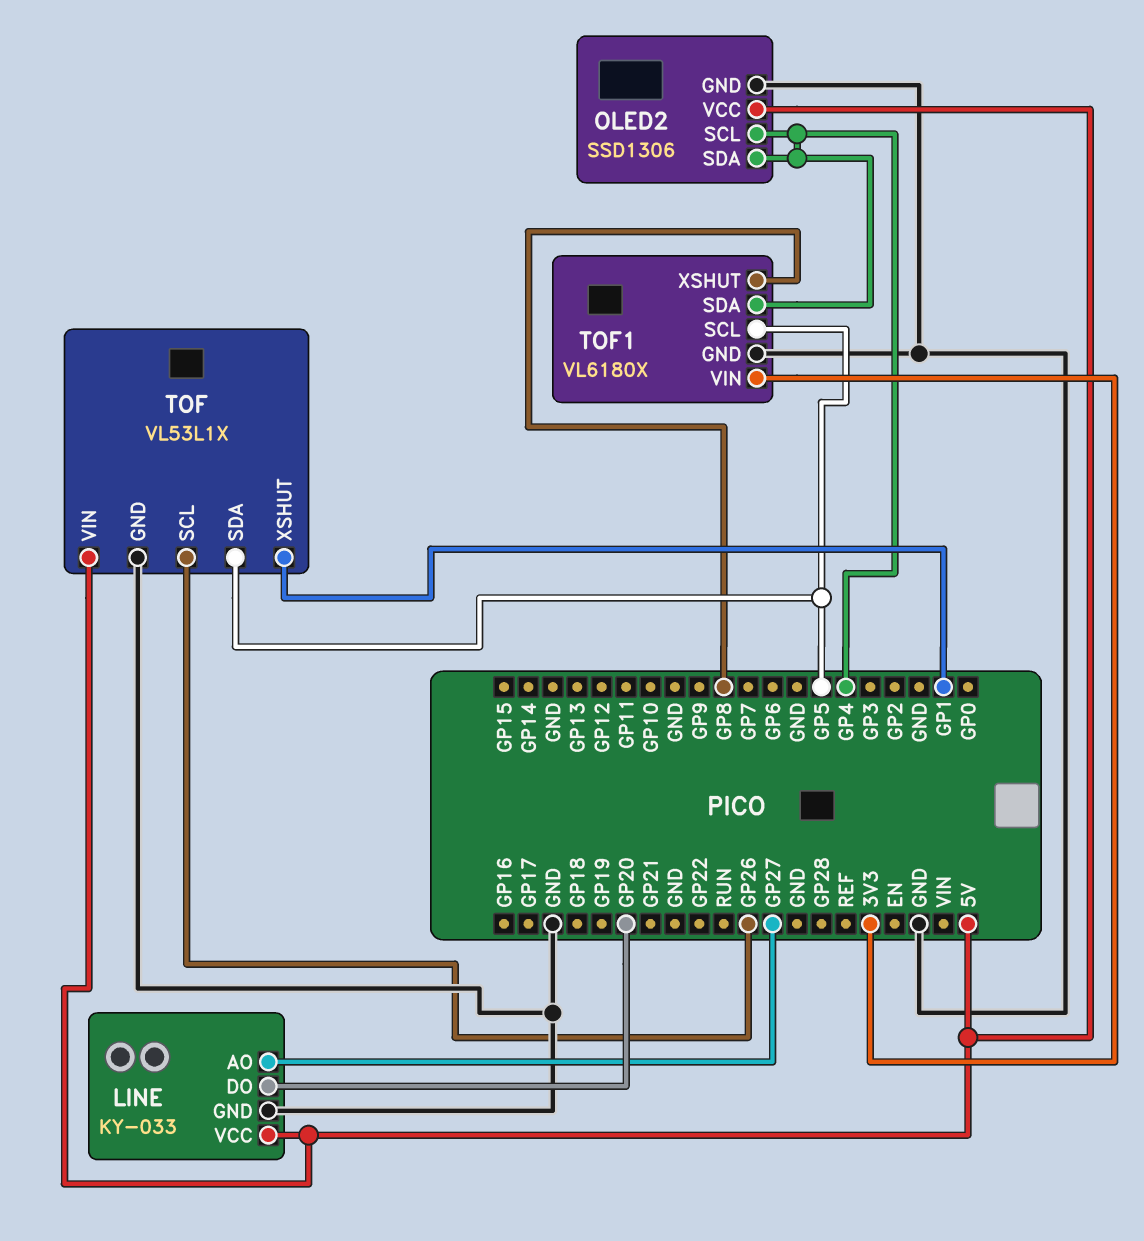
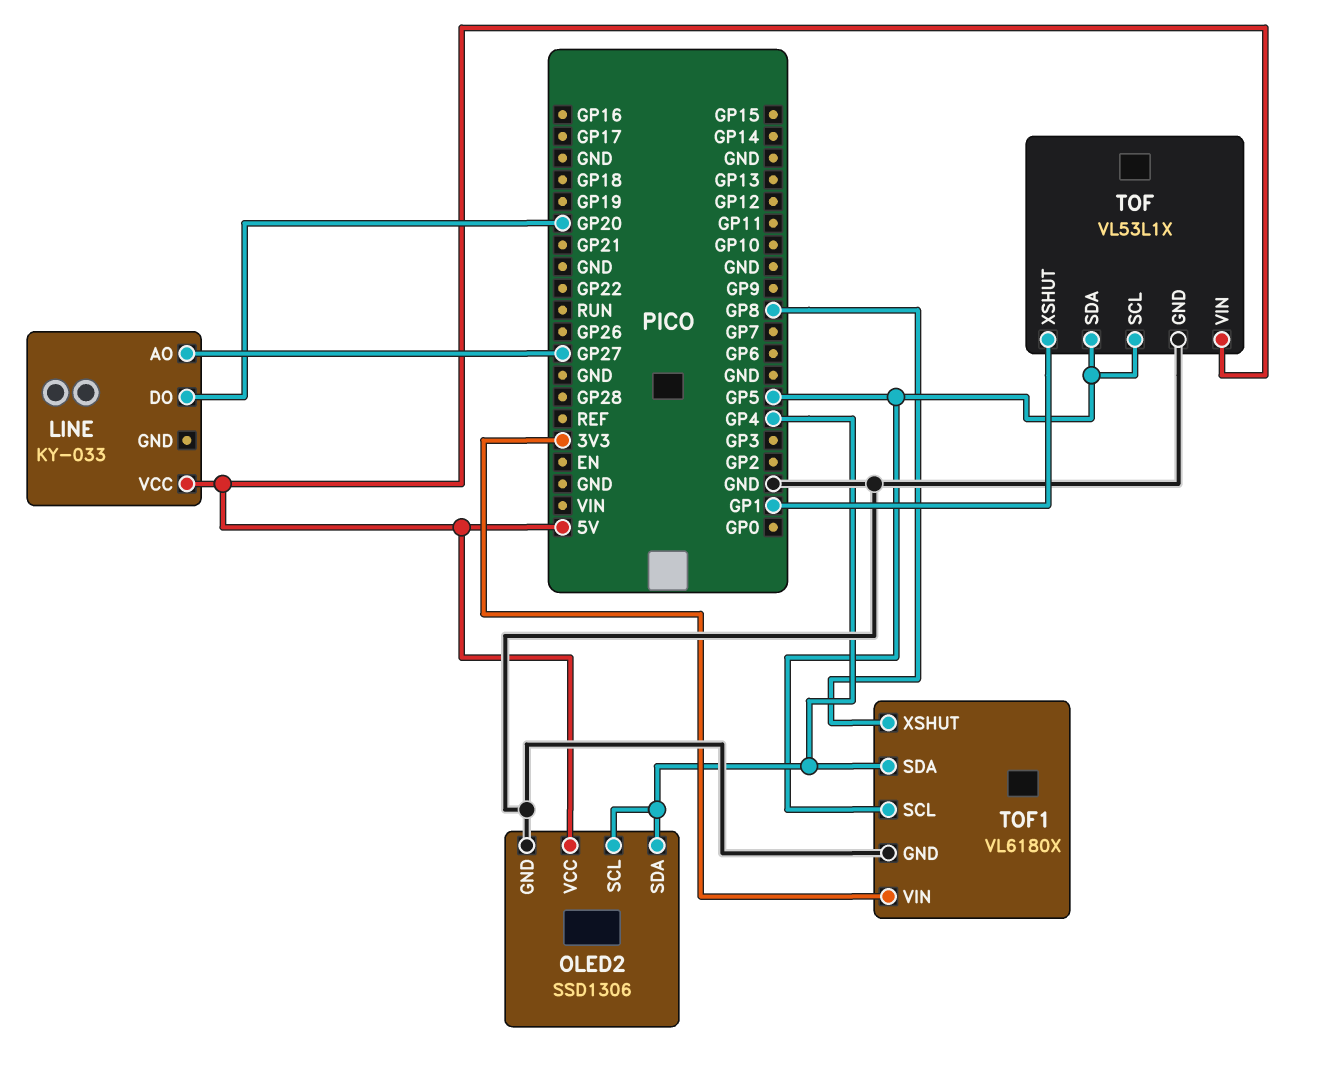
LINE pin GND: GND -> none
TOF pin SCL: GP26 -> GP5

